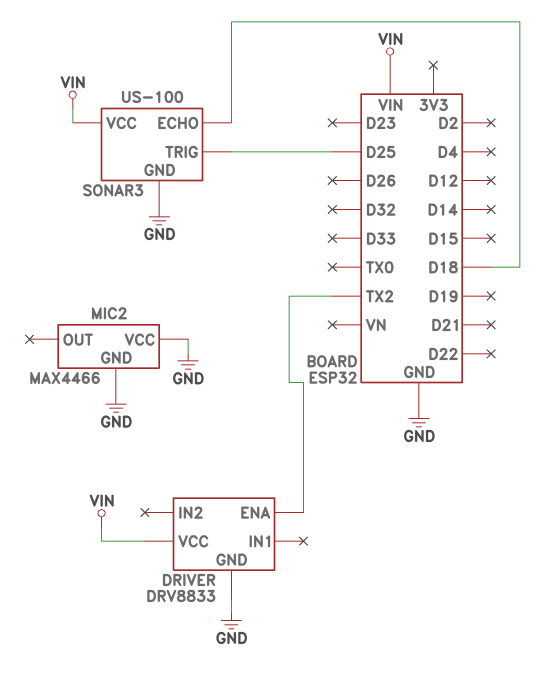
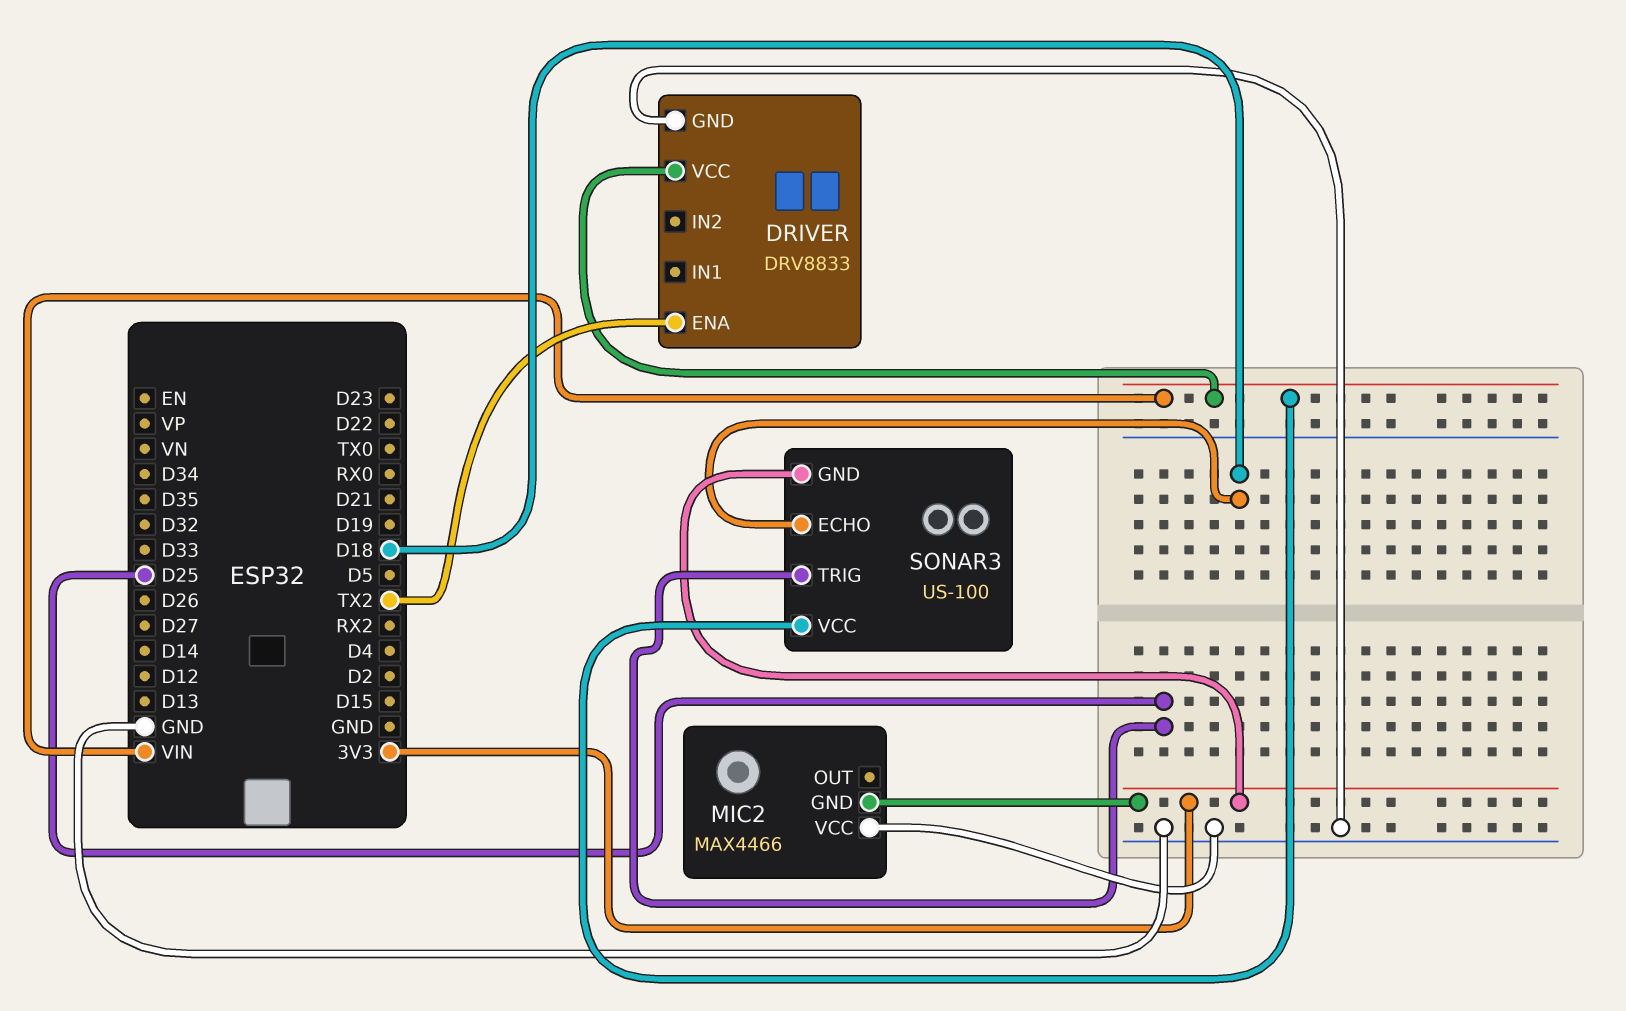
MIC2 pin GND: GND -> 3V3
SONAR3 pin GND: GND -> 3V3

